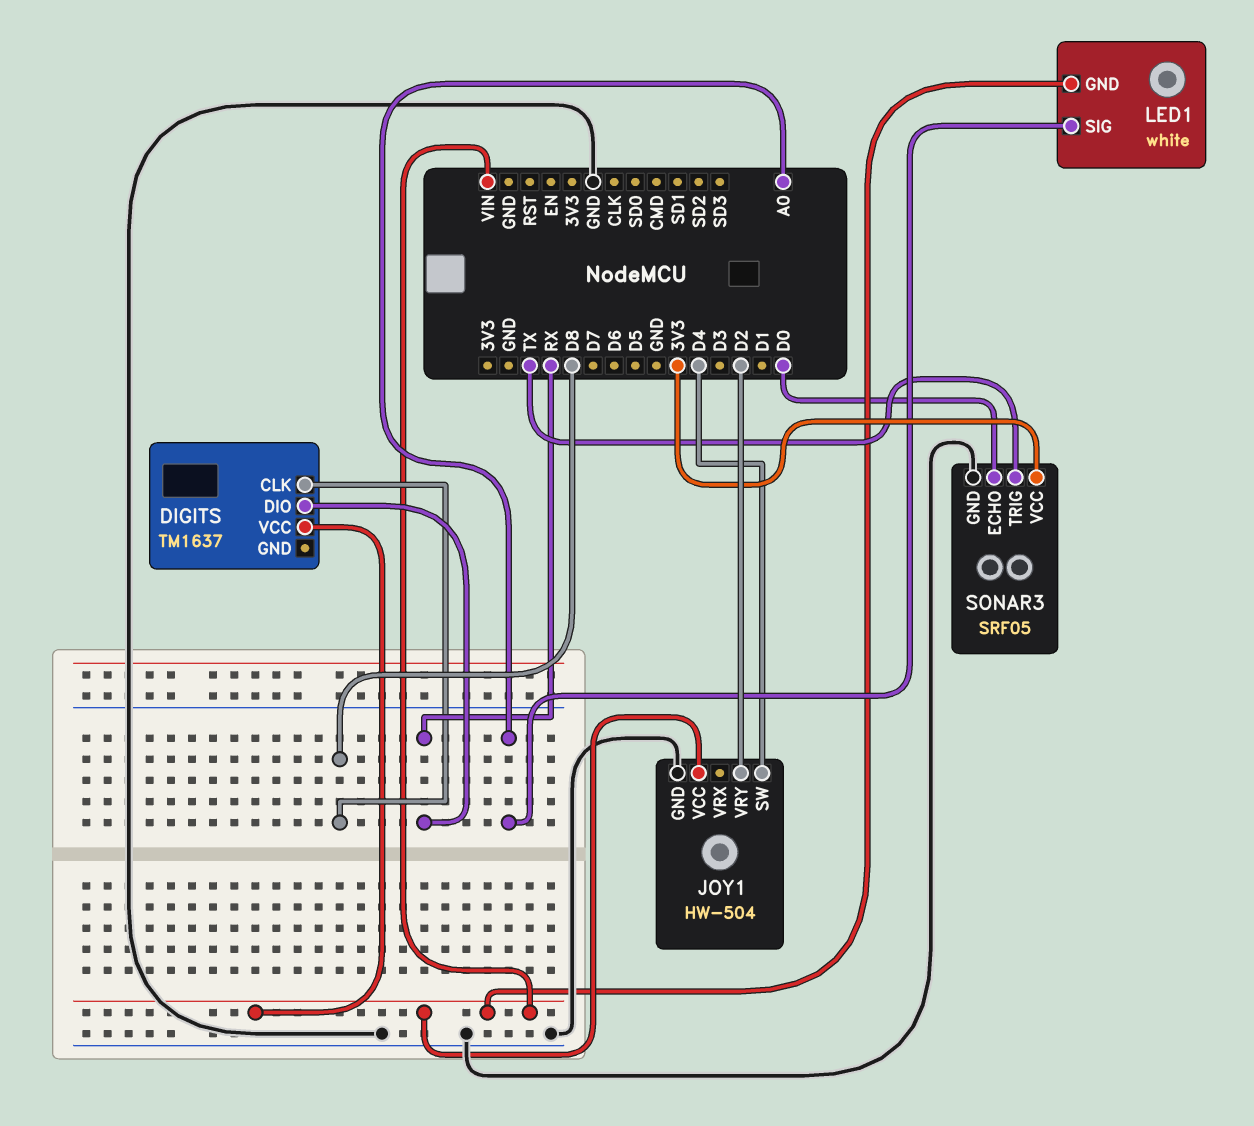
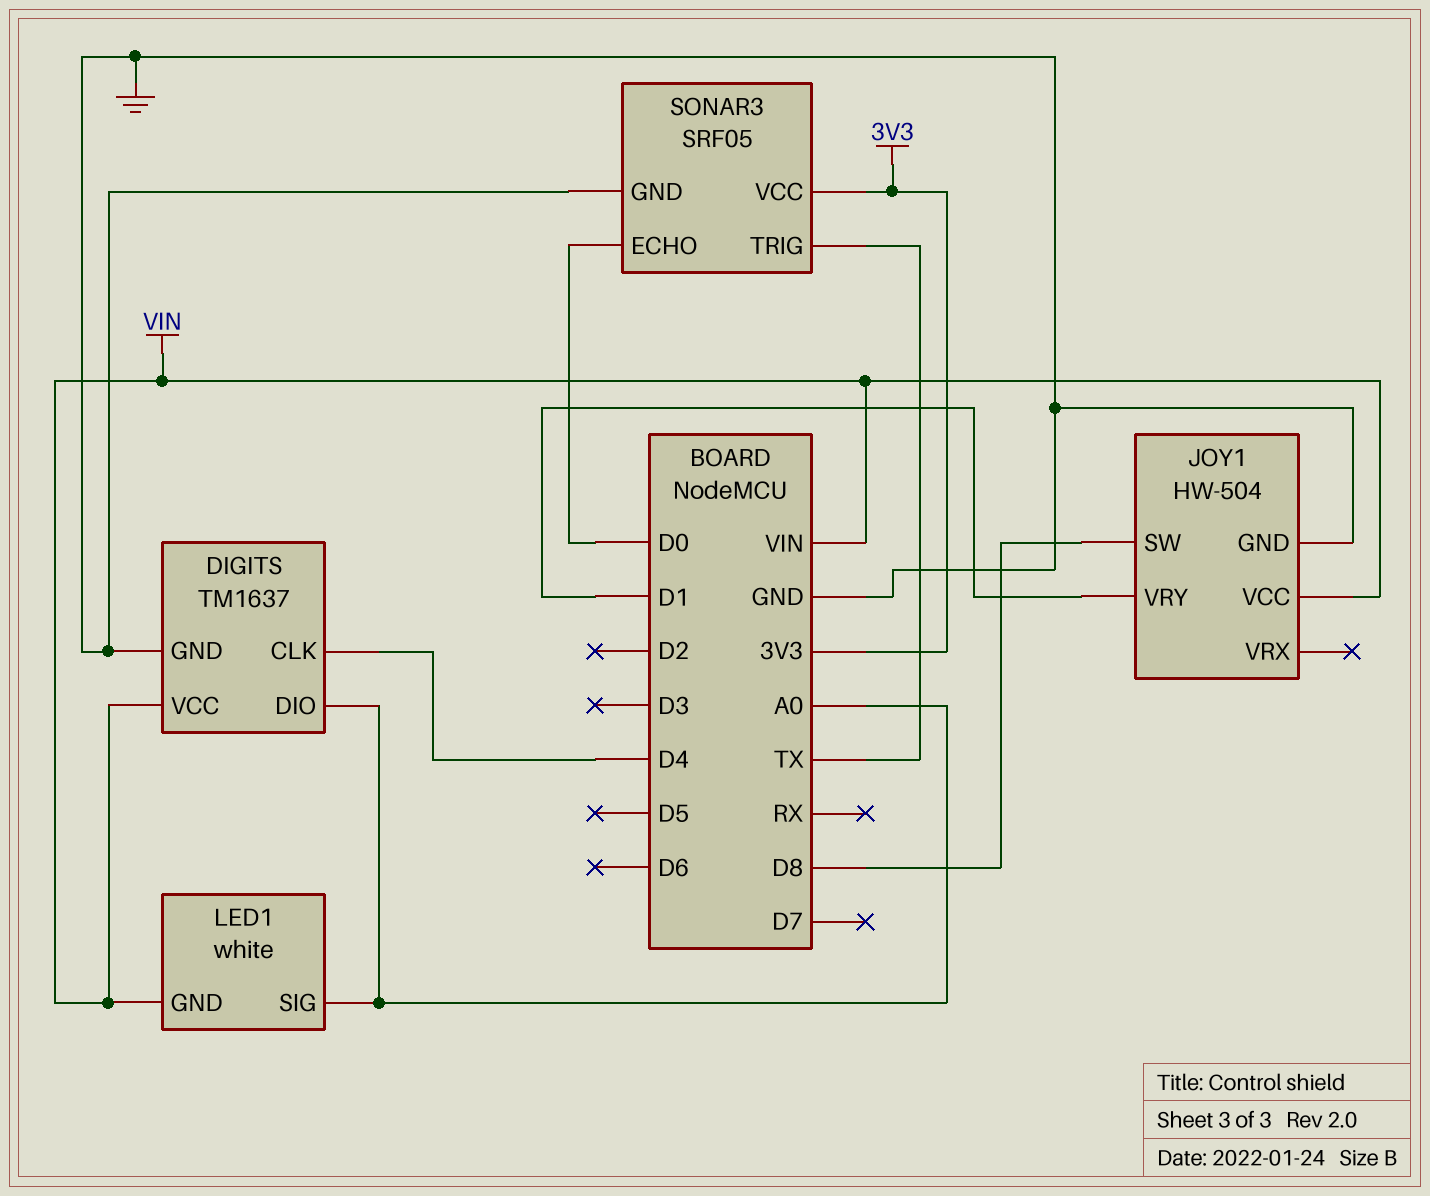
DIGITS pin CLK: D8 -> D4
DIGITS pin DIO: RX -> A0
DIGITS pin GND: none -> GND
JOY1 pin SW: D4 -> D8
JOY1 pin VRY: D2 -> D1

